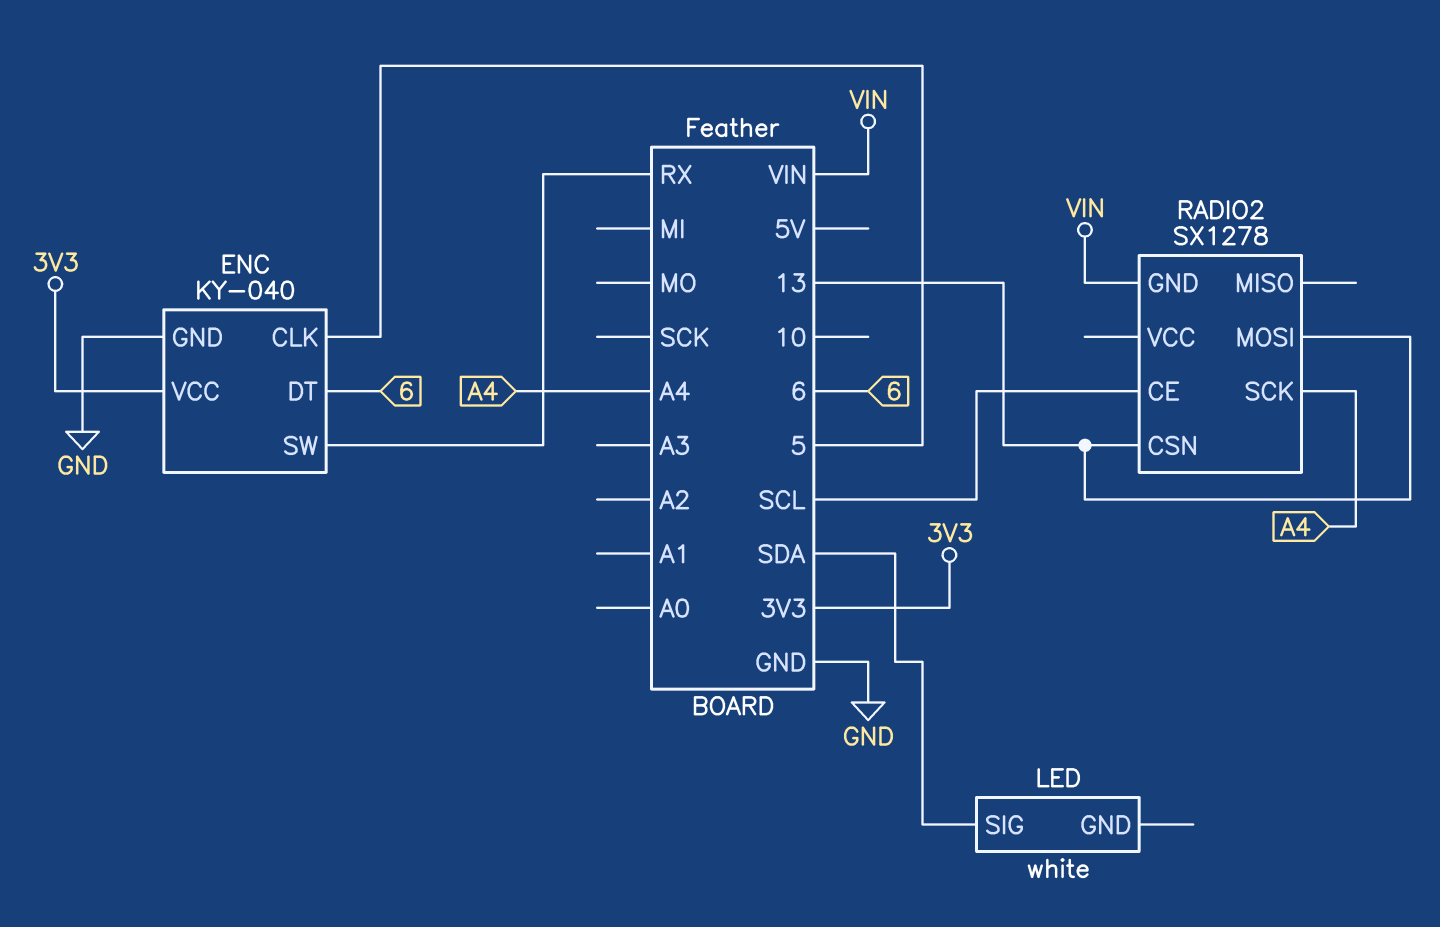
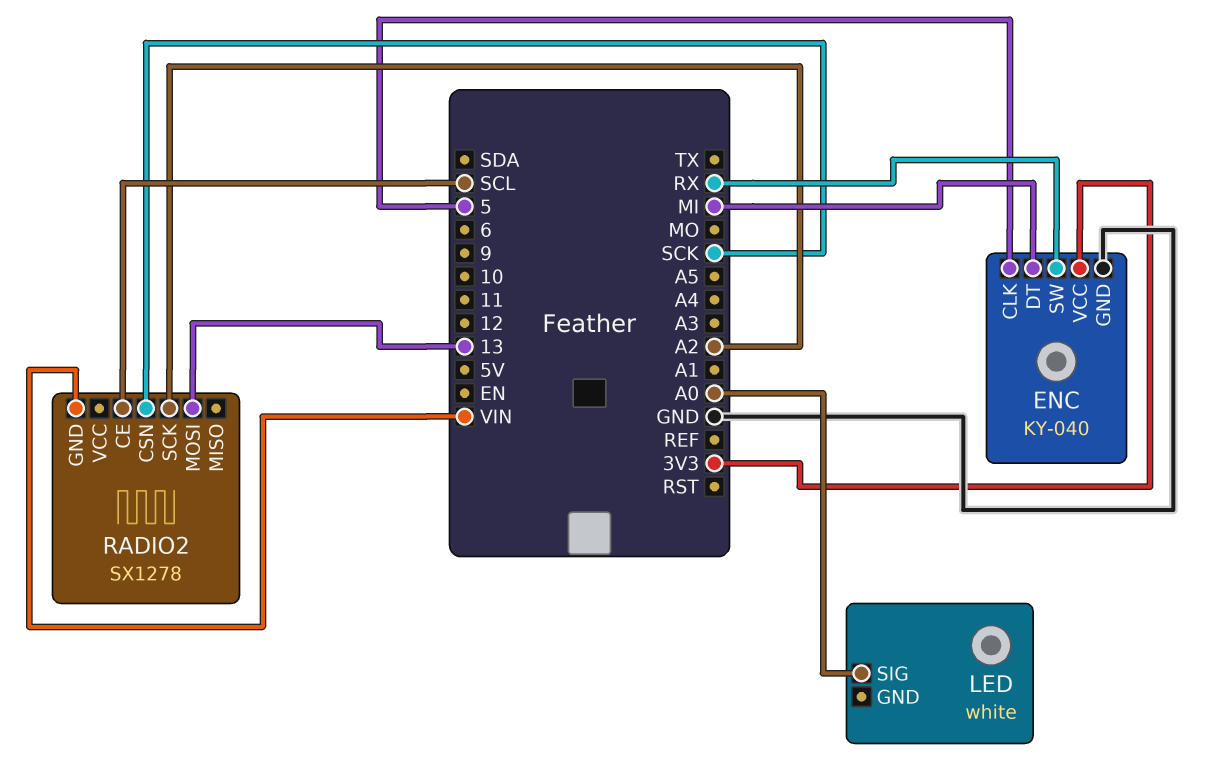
ENC pin DT: 6 -> MI
LED pin SIG: SDA -> A0
RADIO2 pin CSN: 13 -> SCK
RADIO2 pin SCK: A4 -> A2

